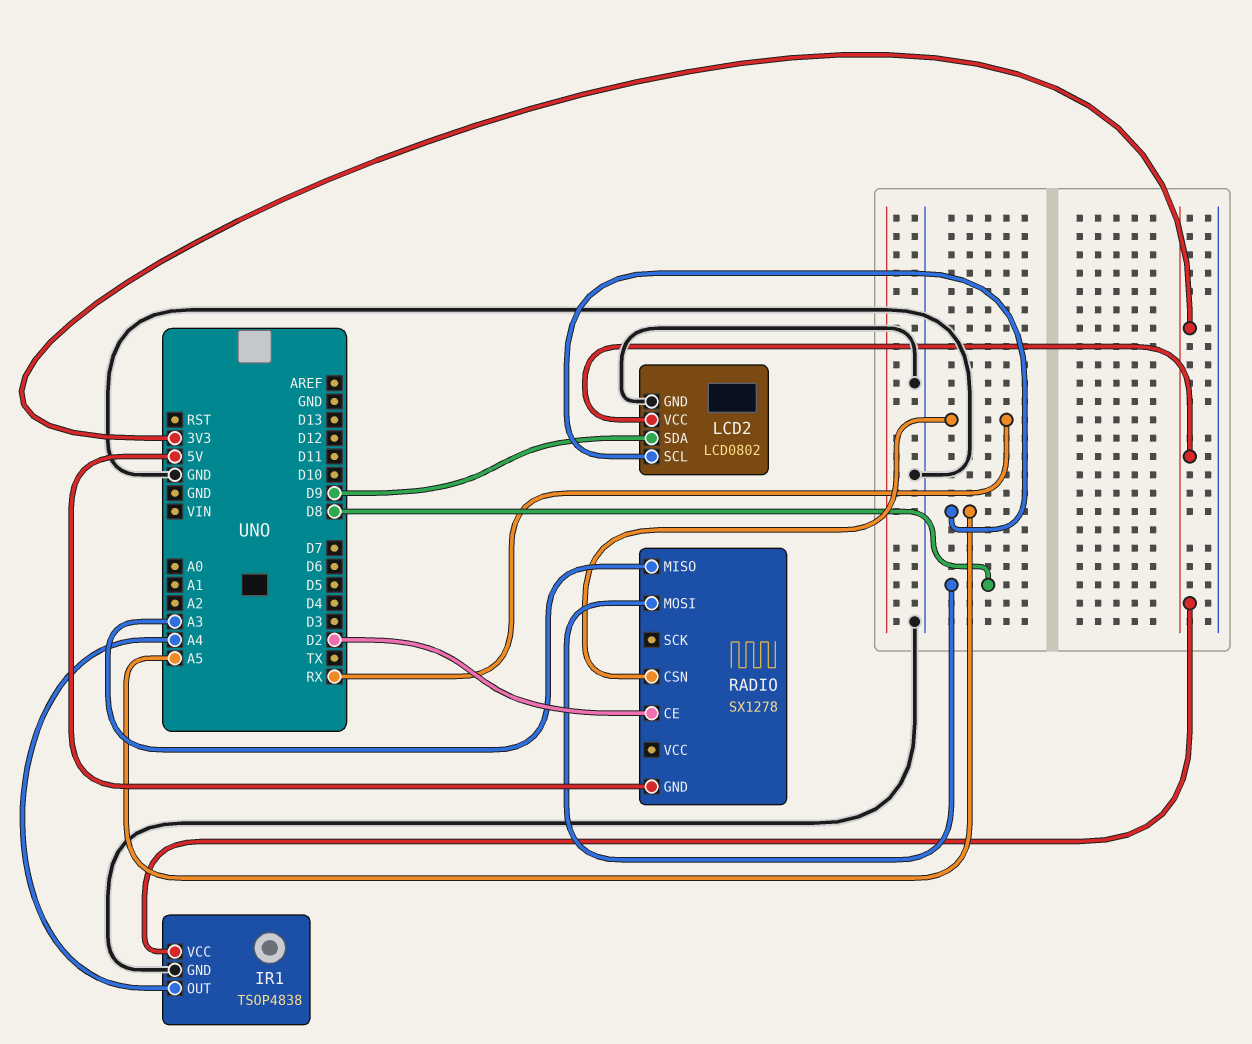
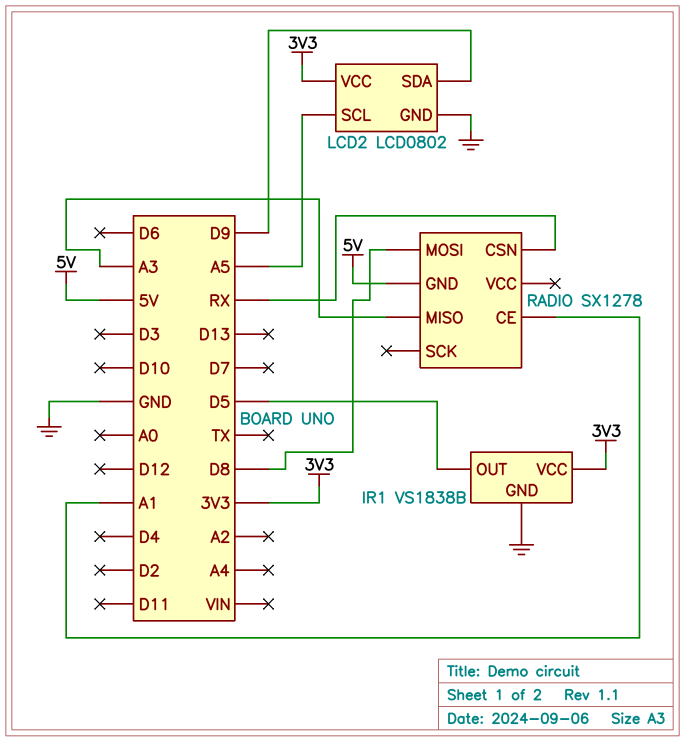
IR1: TSOP4838 -> VS1838B
IR1 pin OUT: A4 -> D5
RADIO pin CE: D2 -> A1

